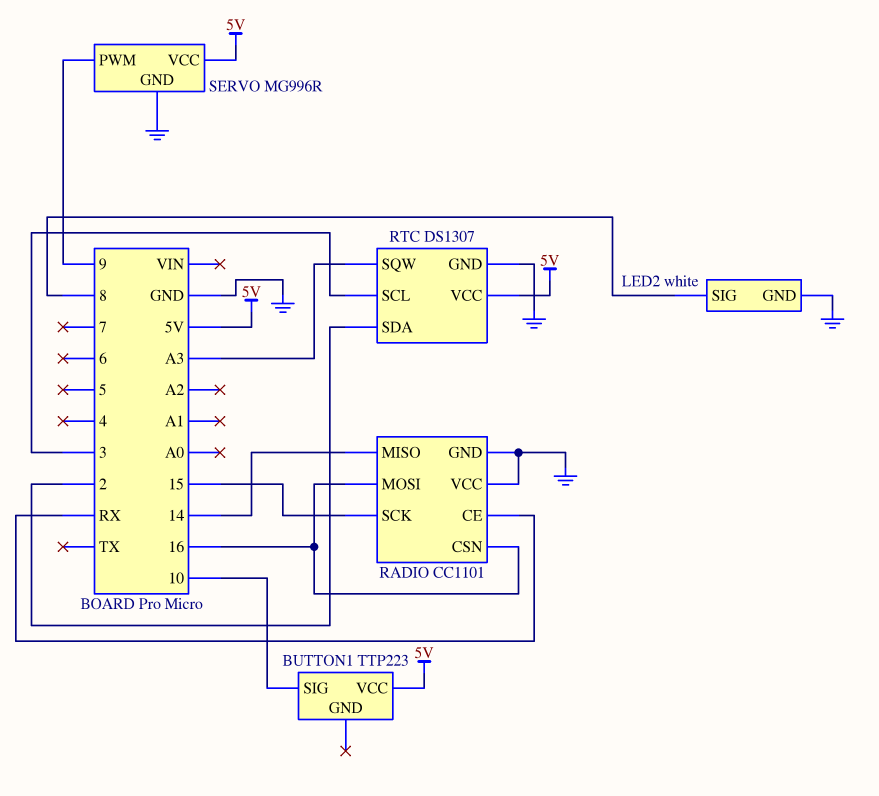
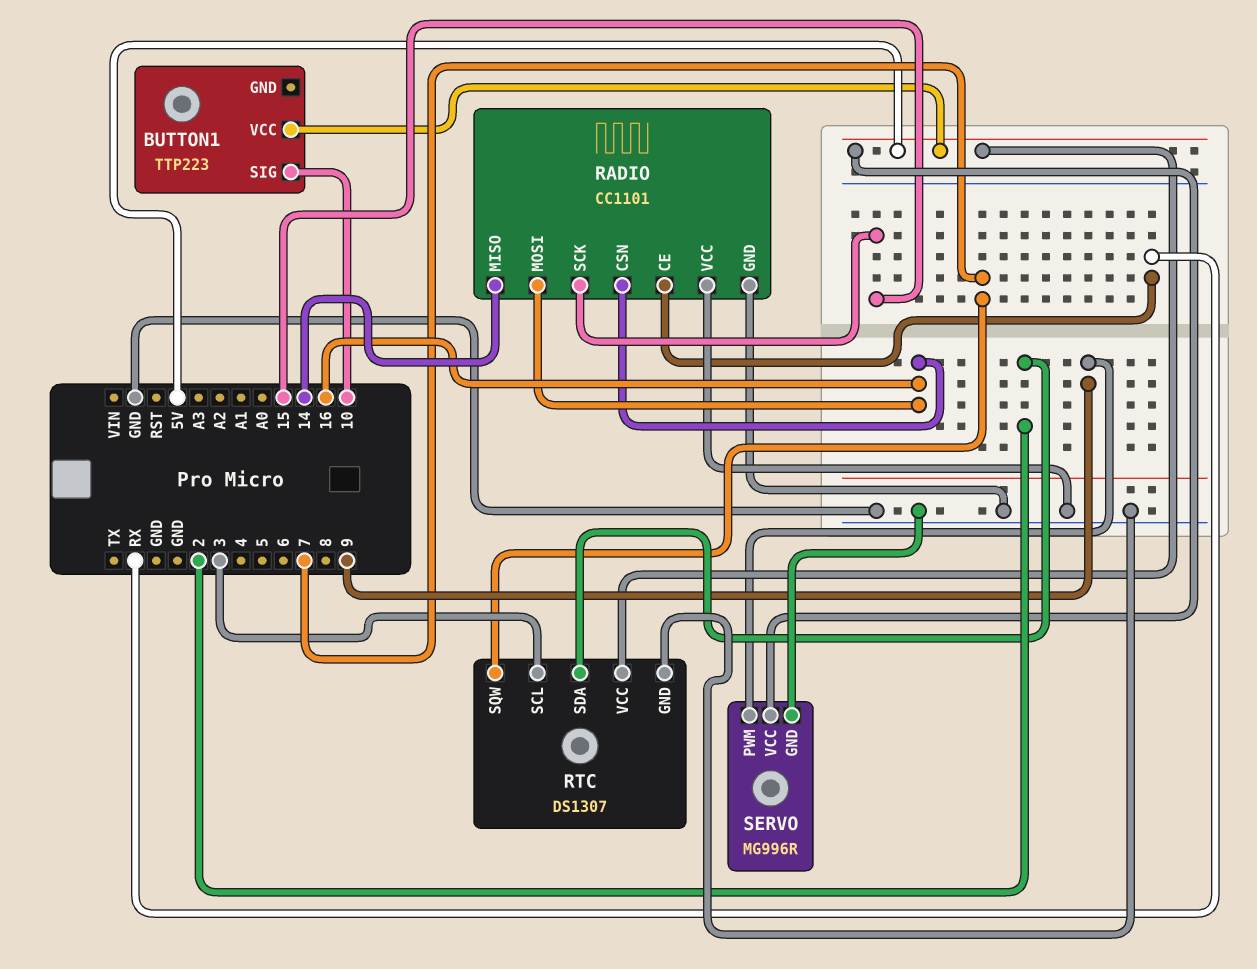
LED2: white -> none
LED2 pin GND: GND -> none
LED2 pin SIG: 8 -> none
RTC pin SQW: A3 -> 7

